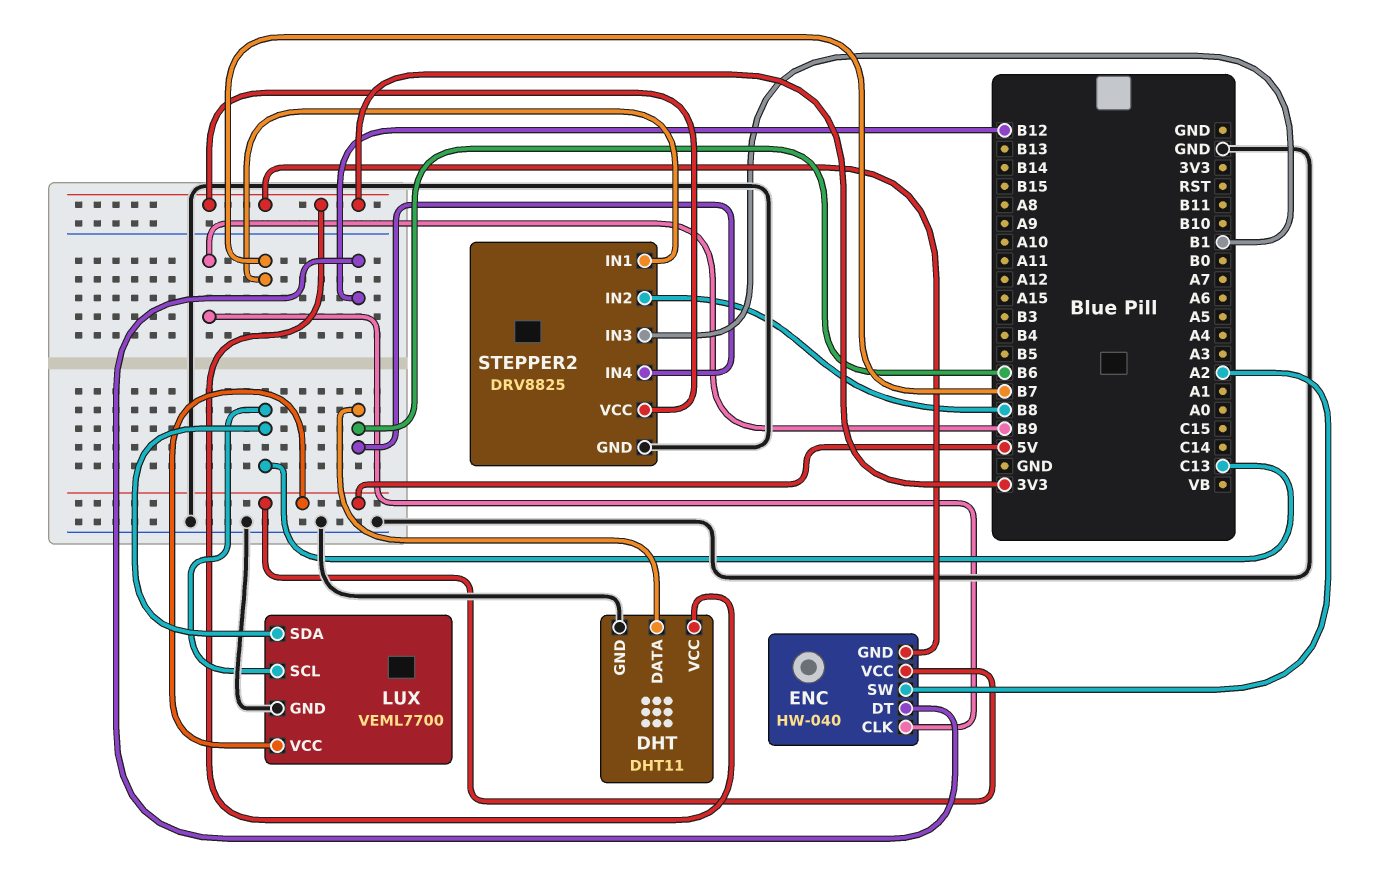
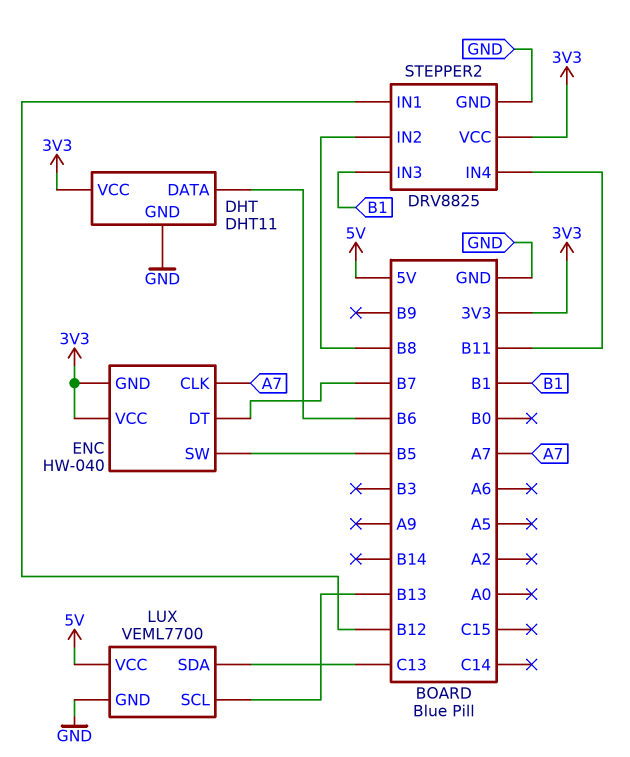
ENC pin CLK: B9 -> A7
ENC pin DT: B12 -> B7
ENC pin SW: A2 -> B5
ENC pin VCC: 5V -> 3V3
LUX pin SCL: C13 -> B13
STEPPER2 pin IN1: B7 -> B12
STEPPER2 pin IN4: B6 -> B11

